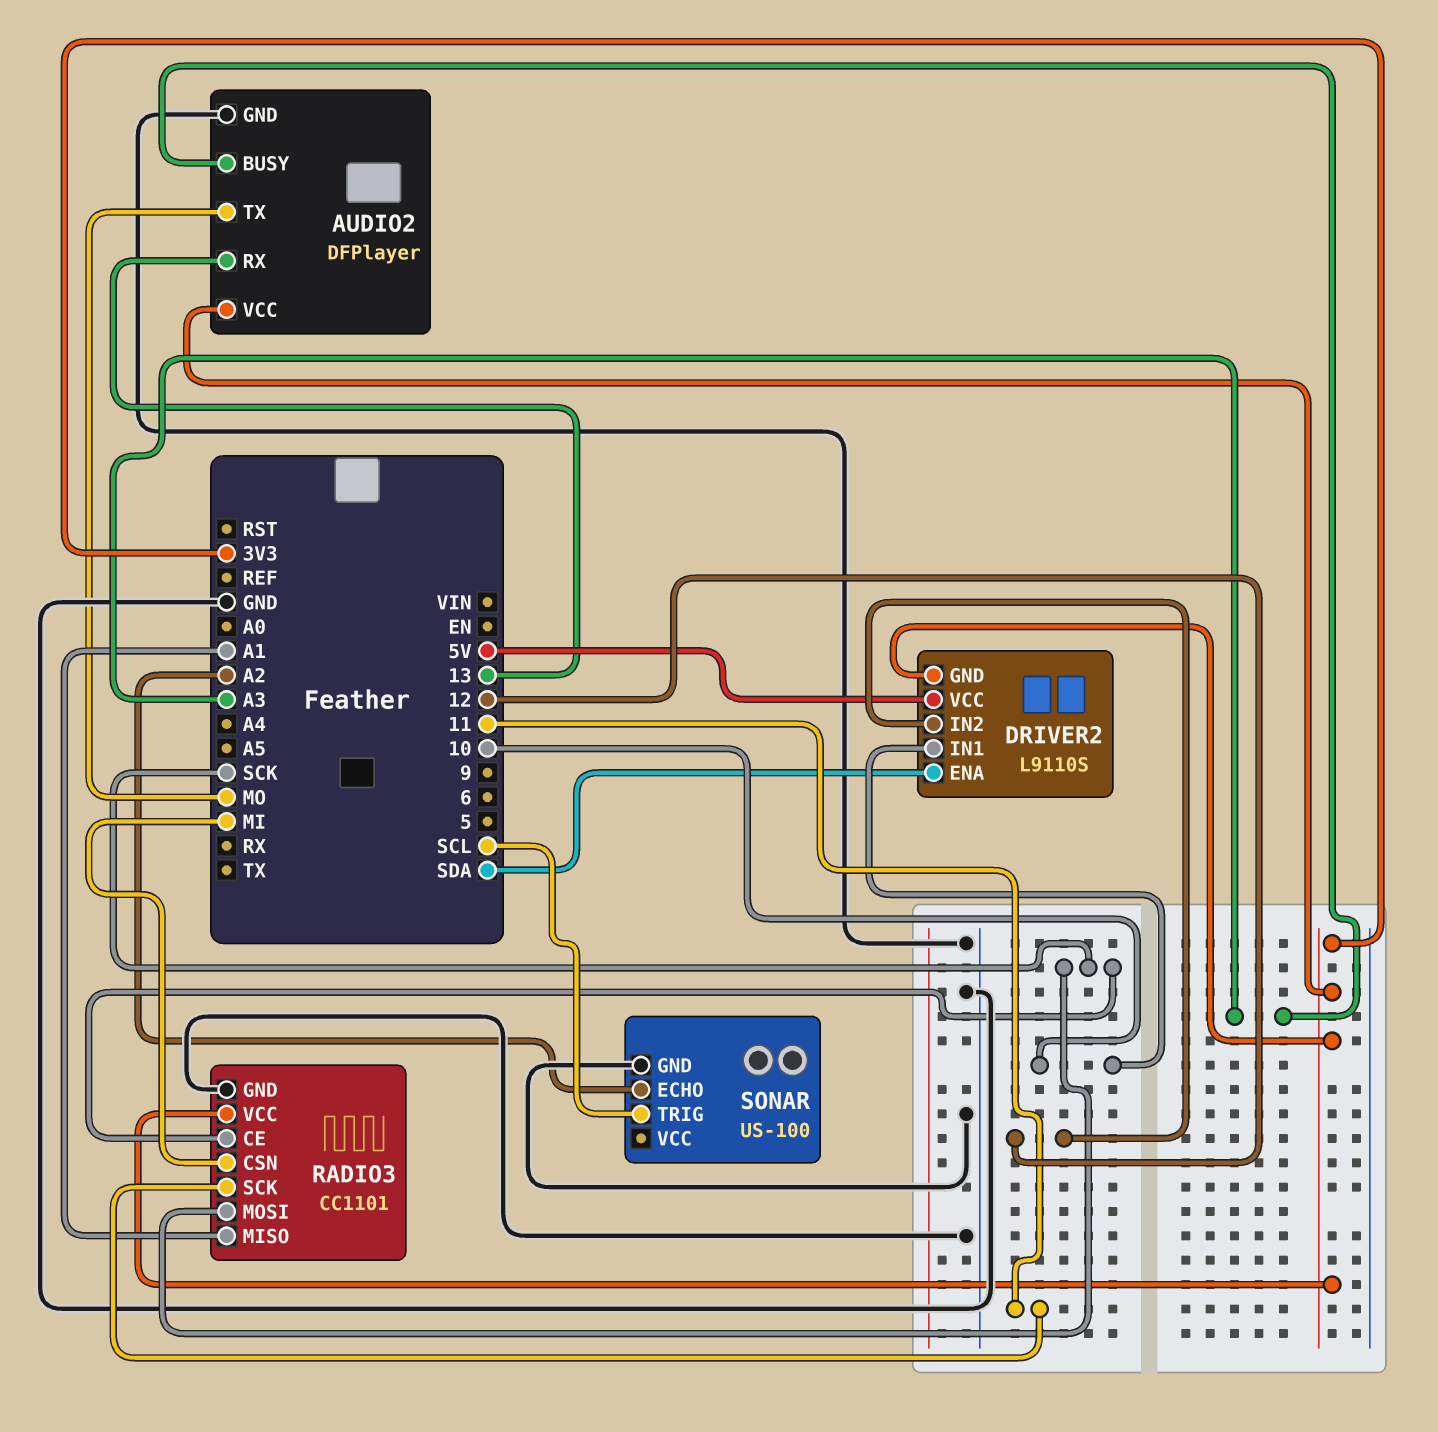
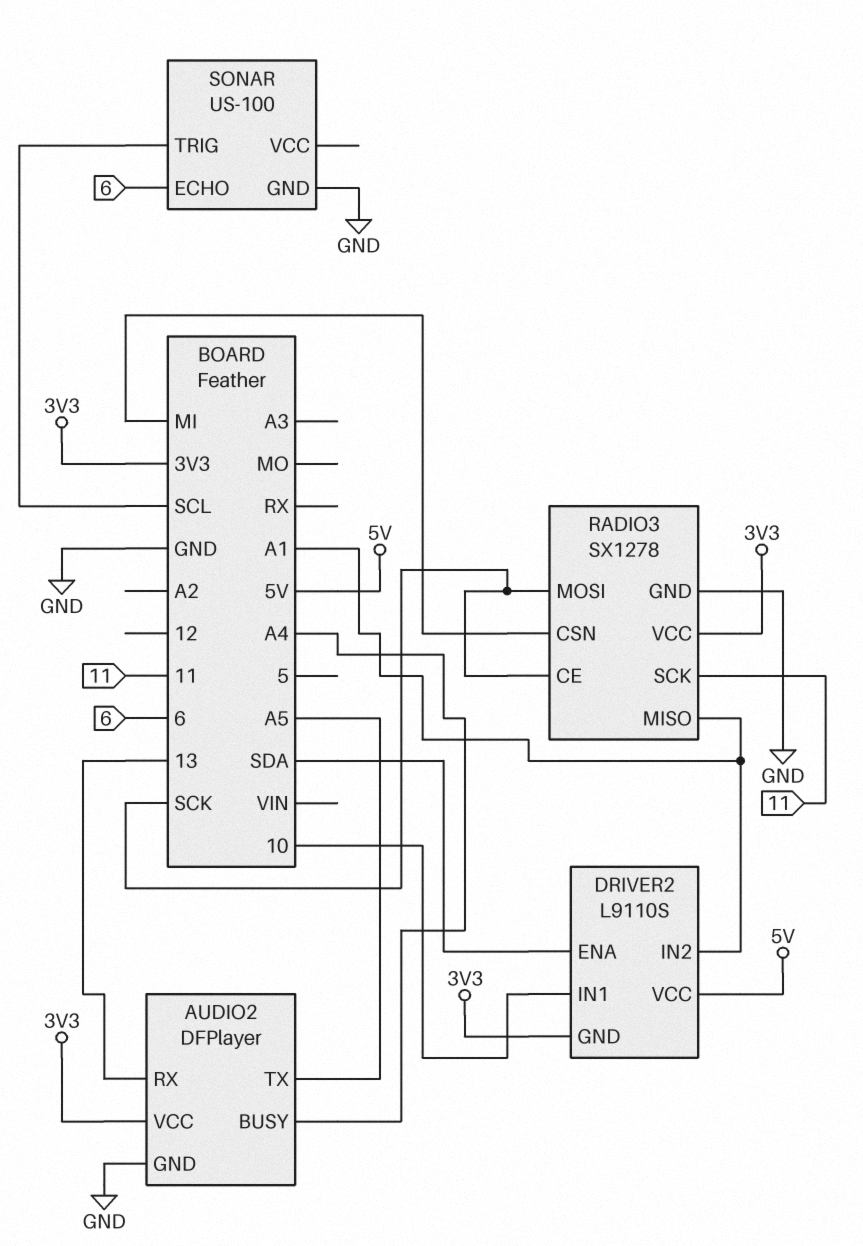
AUDIO2 pin BUSY: A3 -> A4
AUDIO2 pin TX: MO -> A5
DRIVER2 pin IN2: 12 -> A1
RADIO3: CC1101 -> SX1278
SONAR pin ECHO: A2 -> 6

